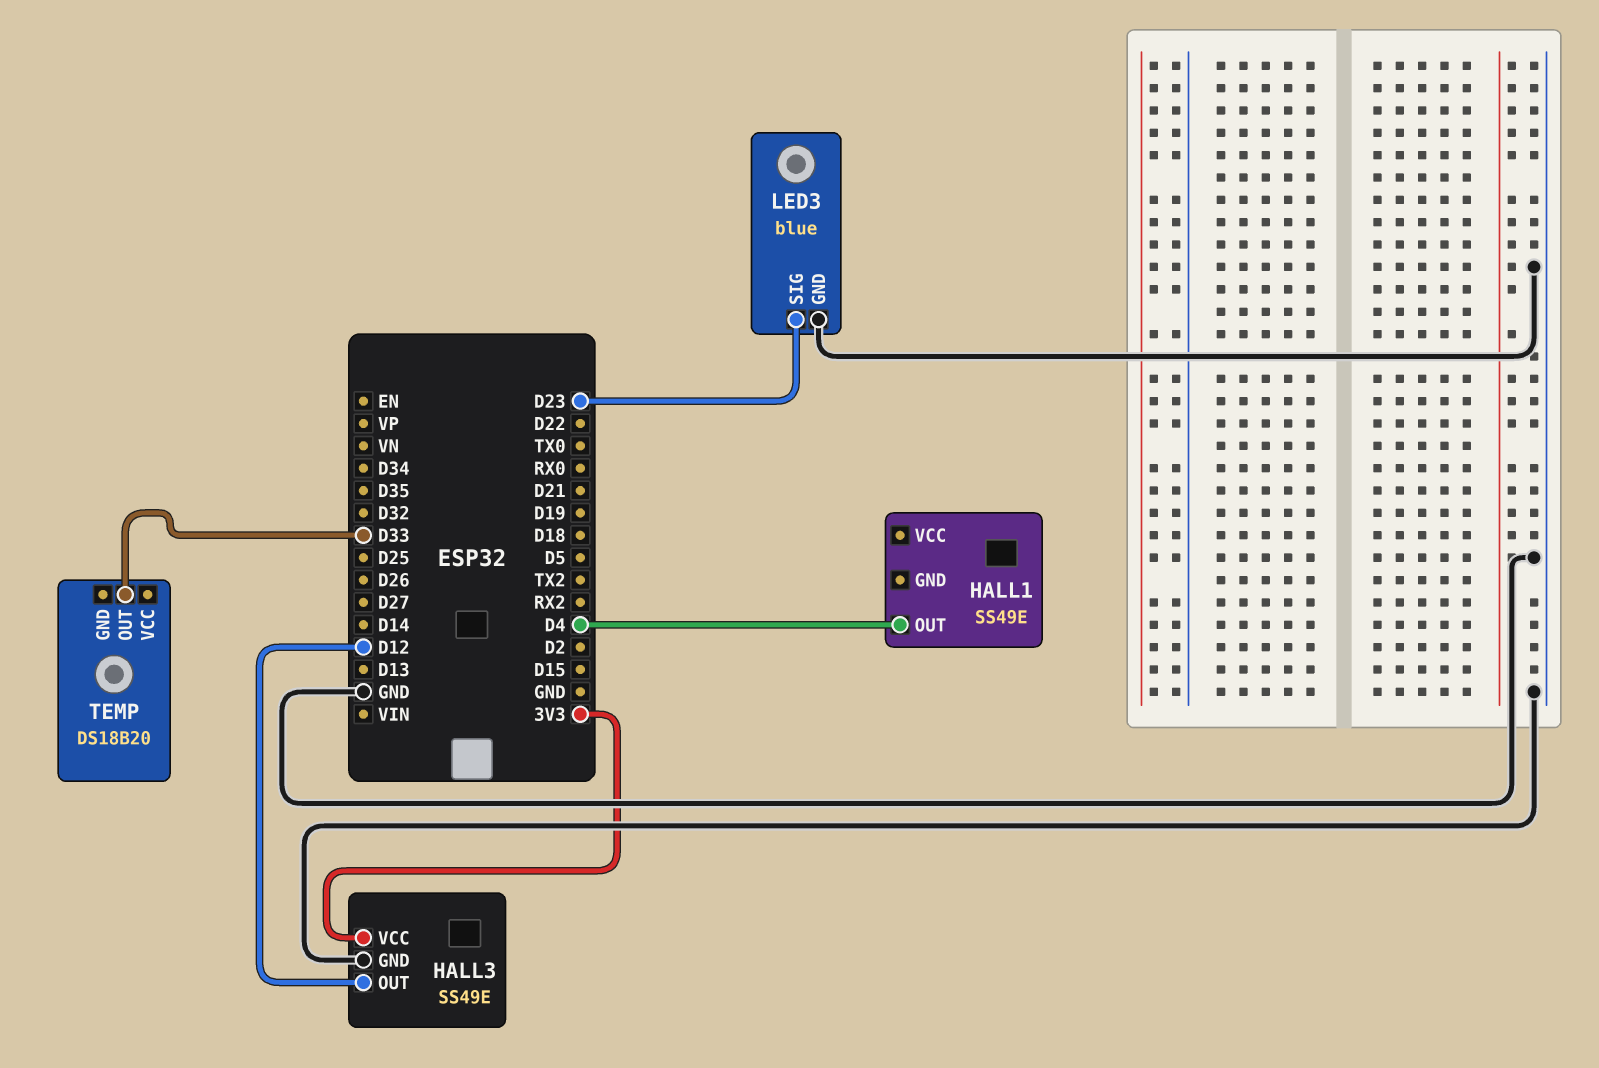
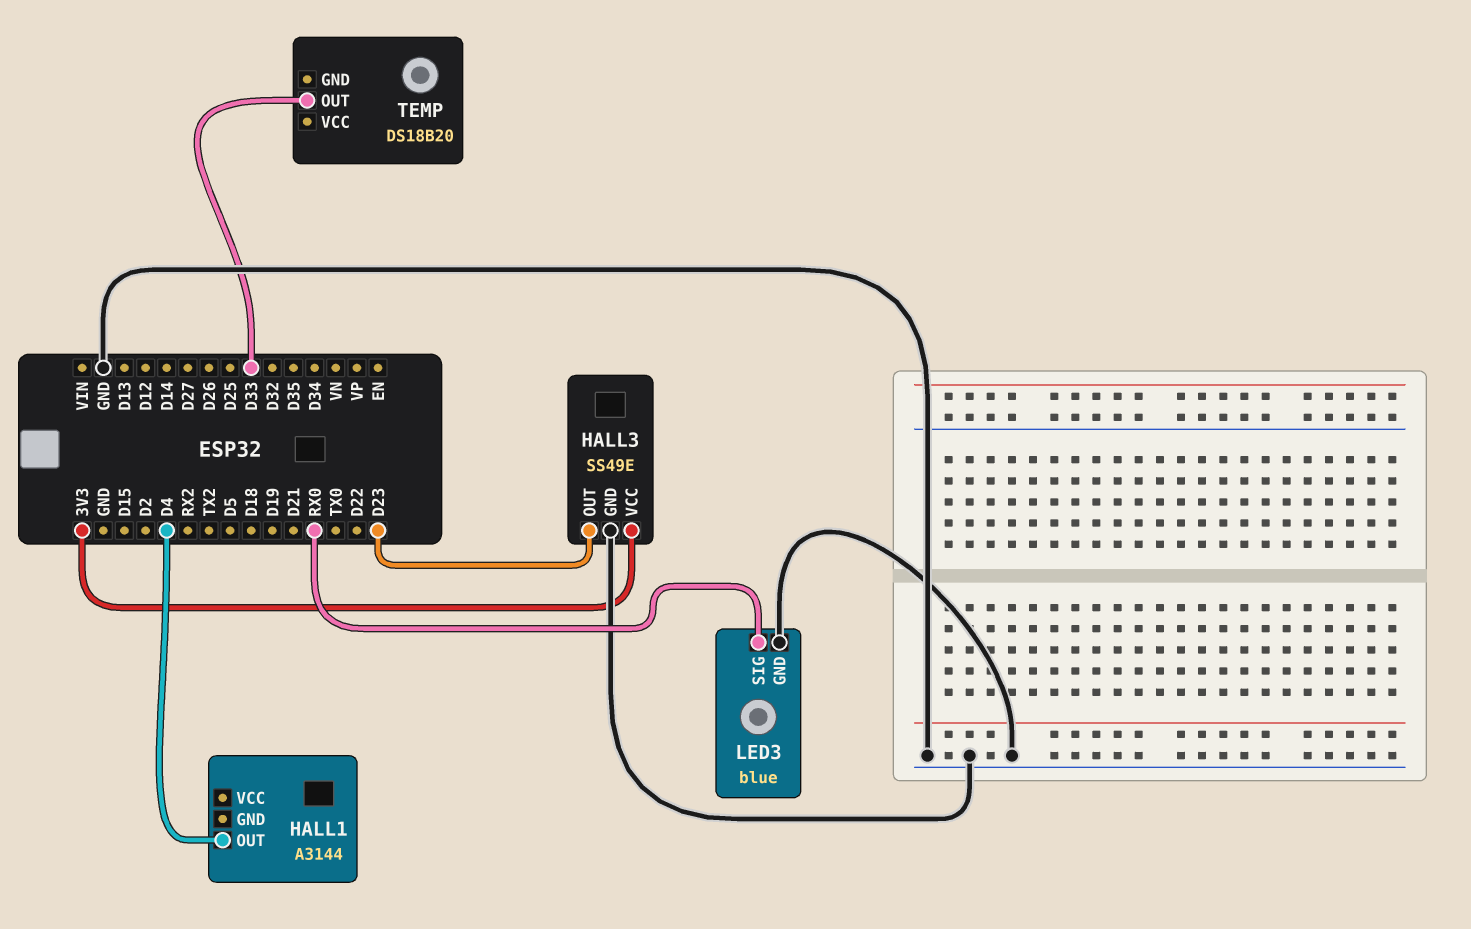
HALL1: SS49E -> A3144
HALL3 pin OUT: D12 -> D23
LED3 pin SIG: D23 -> RX0

